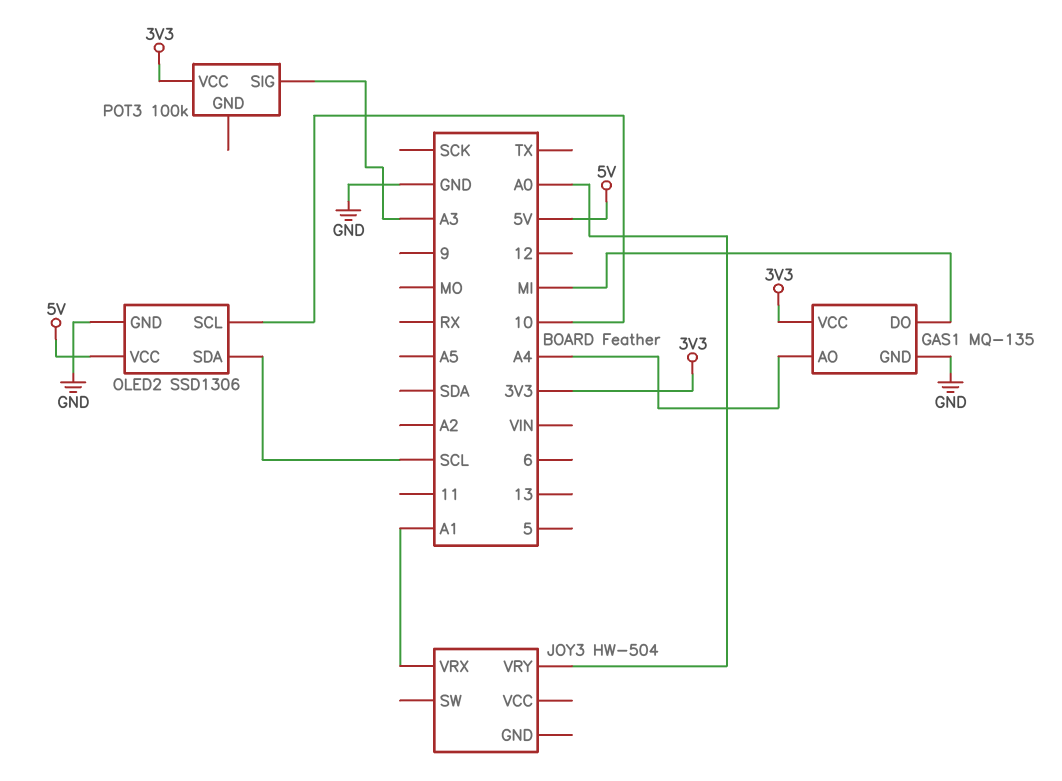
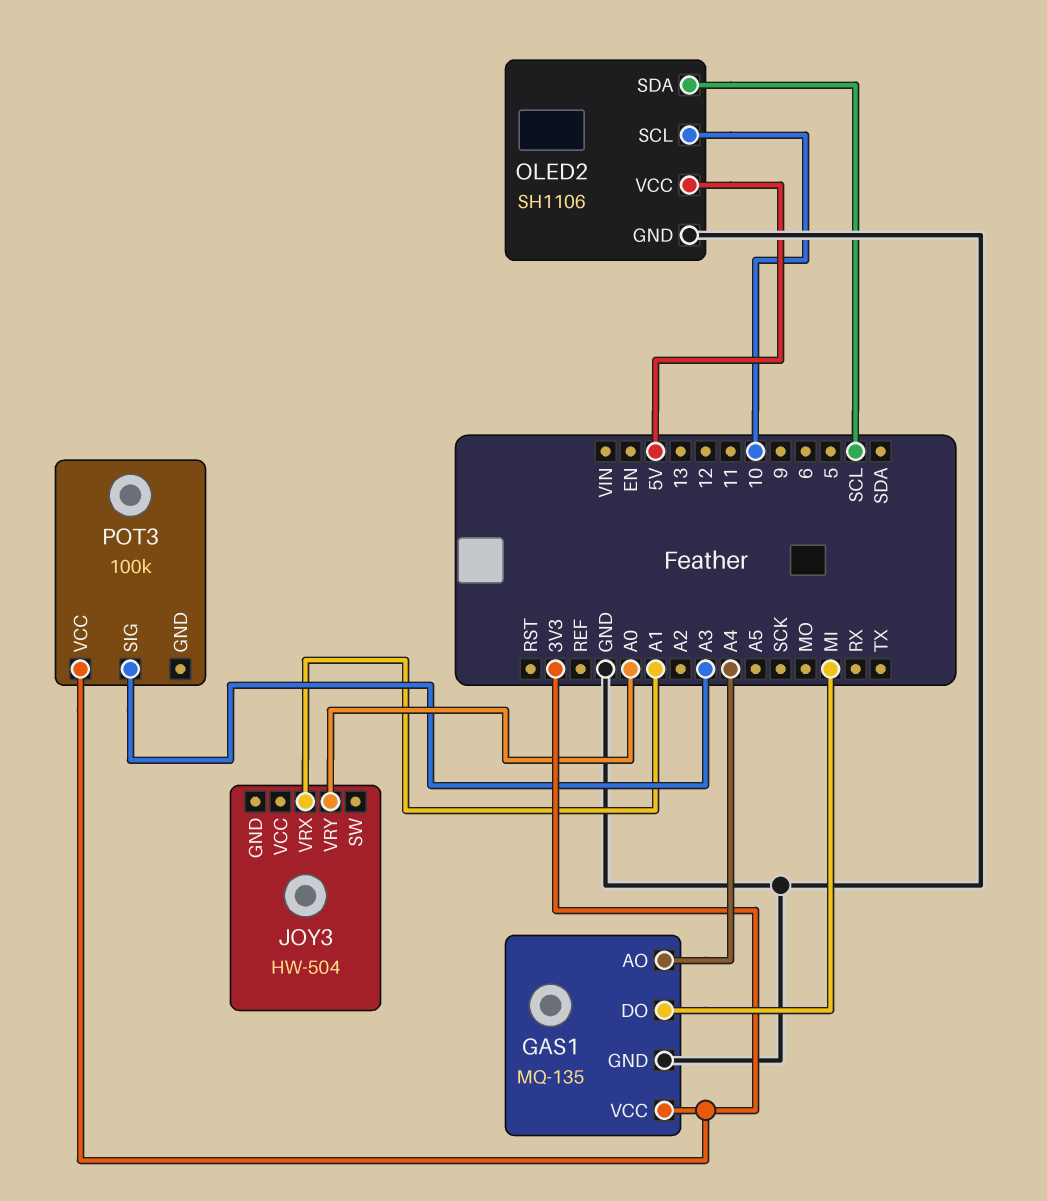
OLED2: SSD1306 -> SH1106

